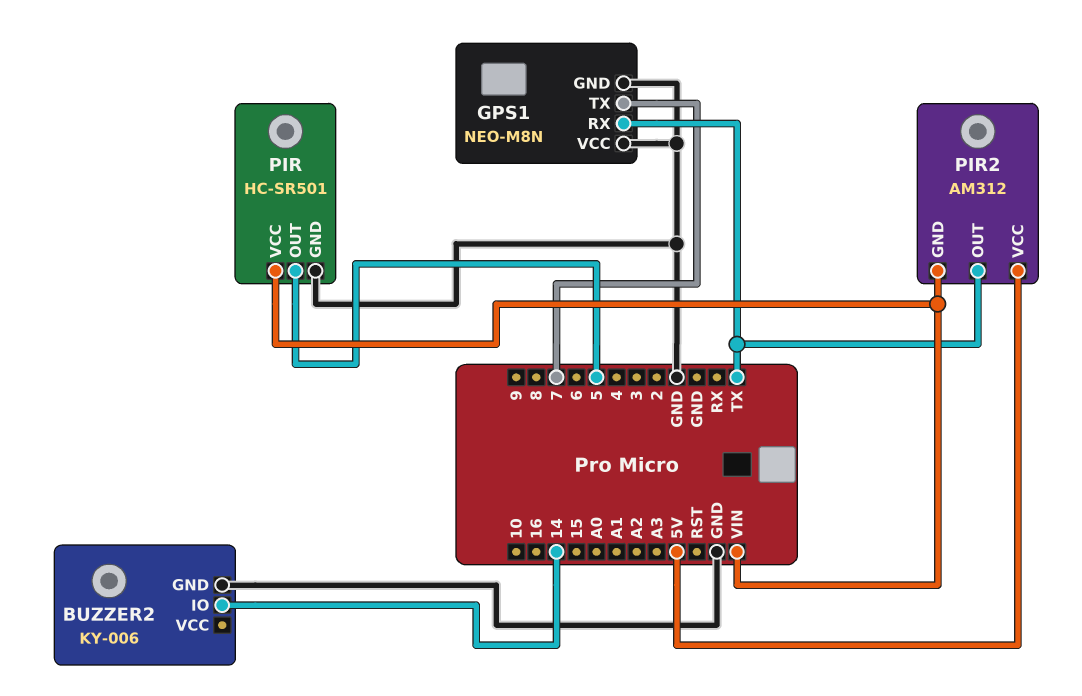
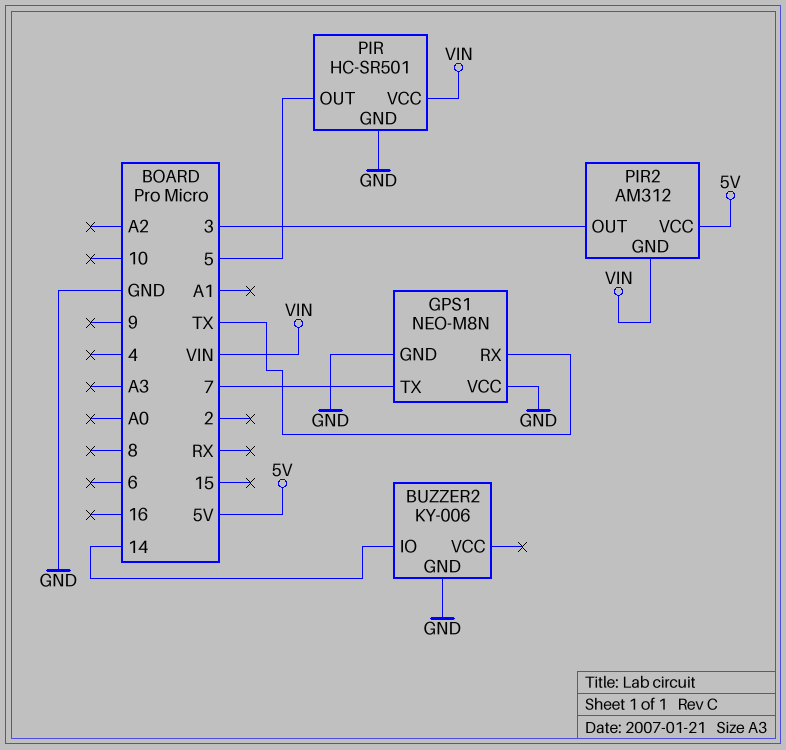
PIR2 pin OUT: TX -> 3

